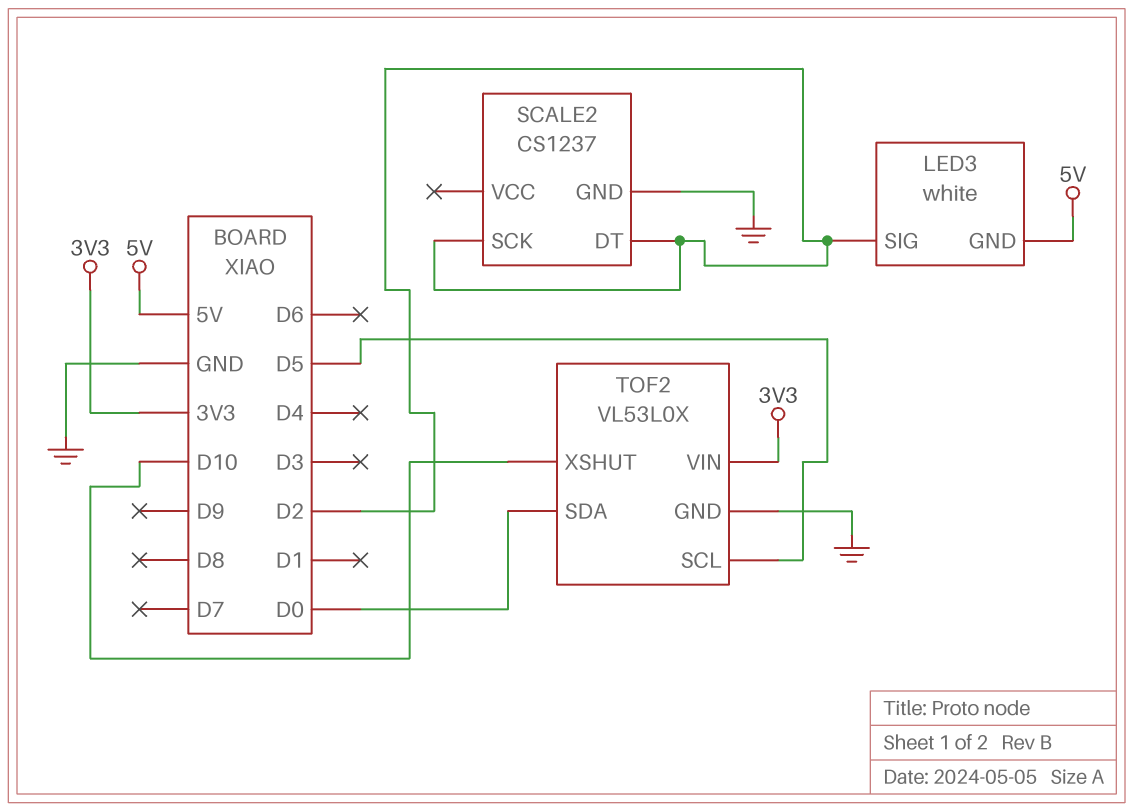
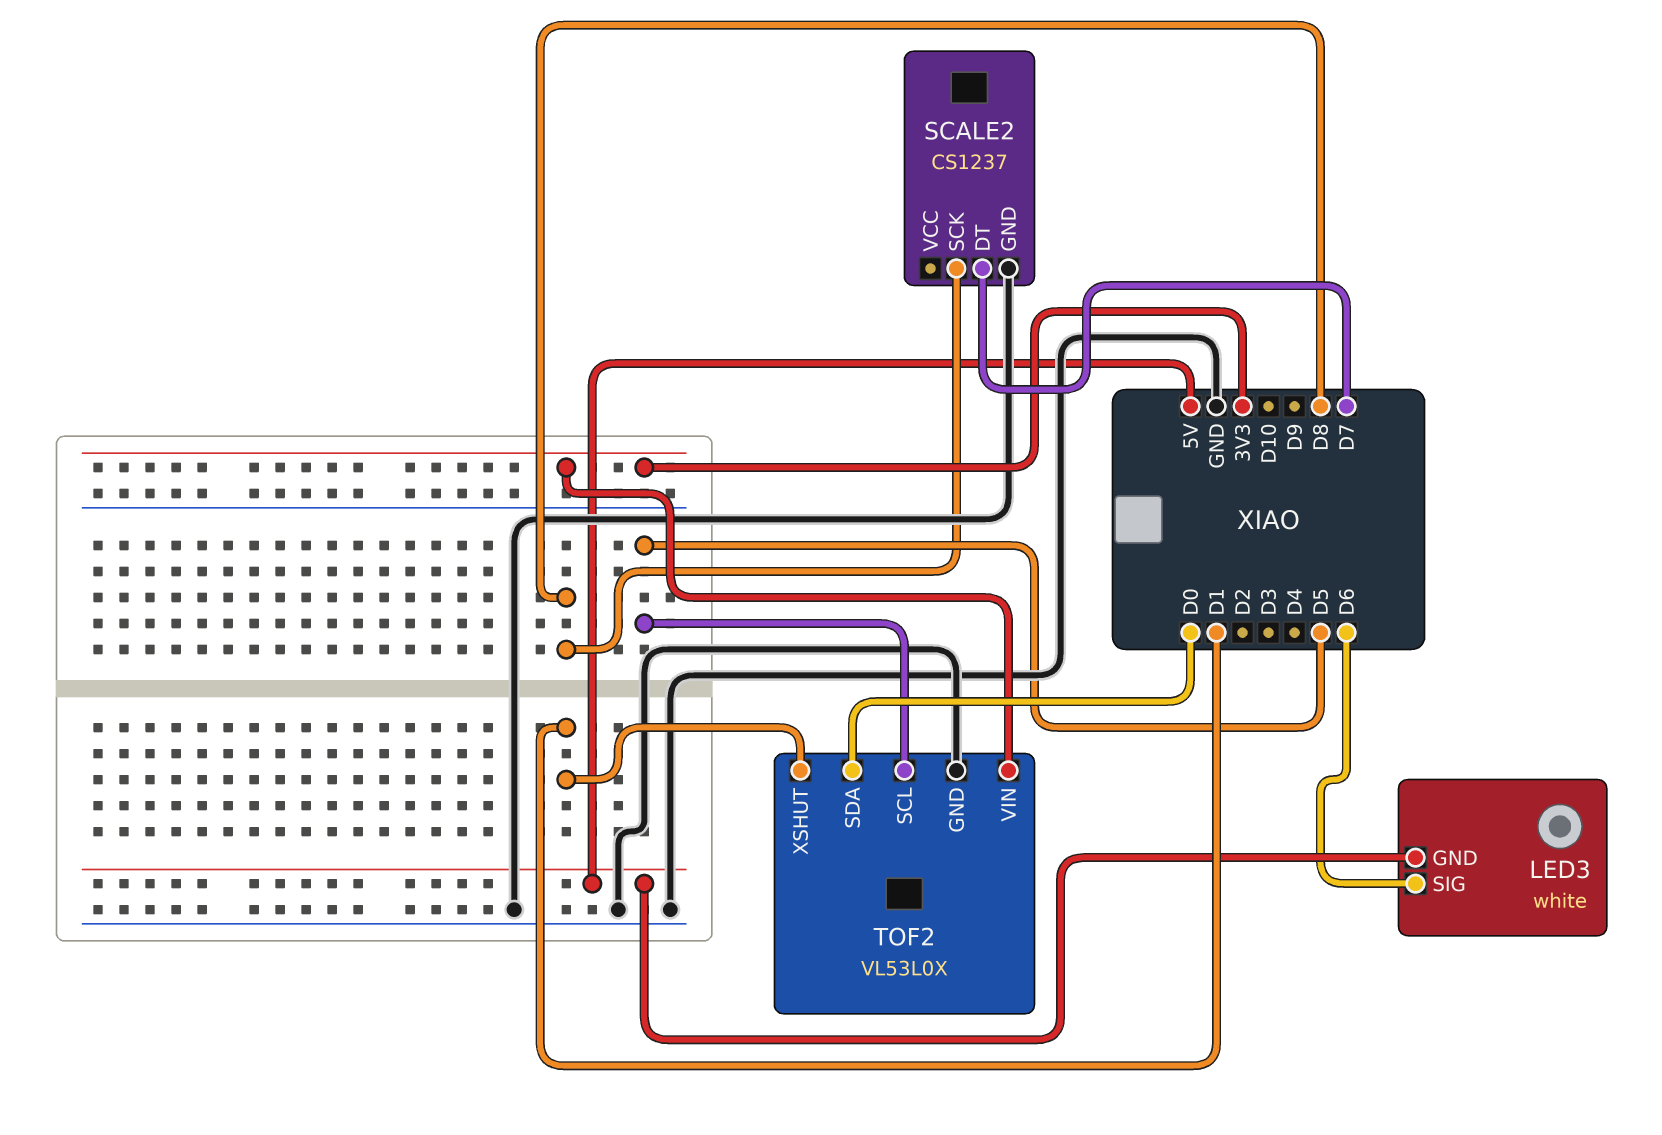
LED3 pin SIG: D2 -> D6
SCALE2 pin DT: D2 -> D7
SCALE2 pin SCK: D2 -> D8
TOF2 pin XSHUT: D10 -> D1

